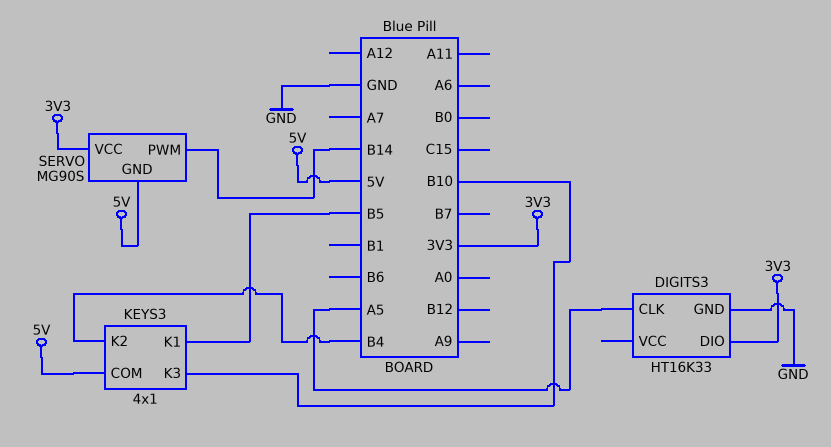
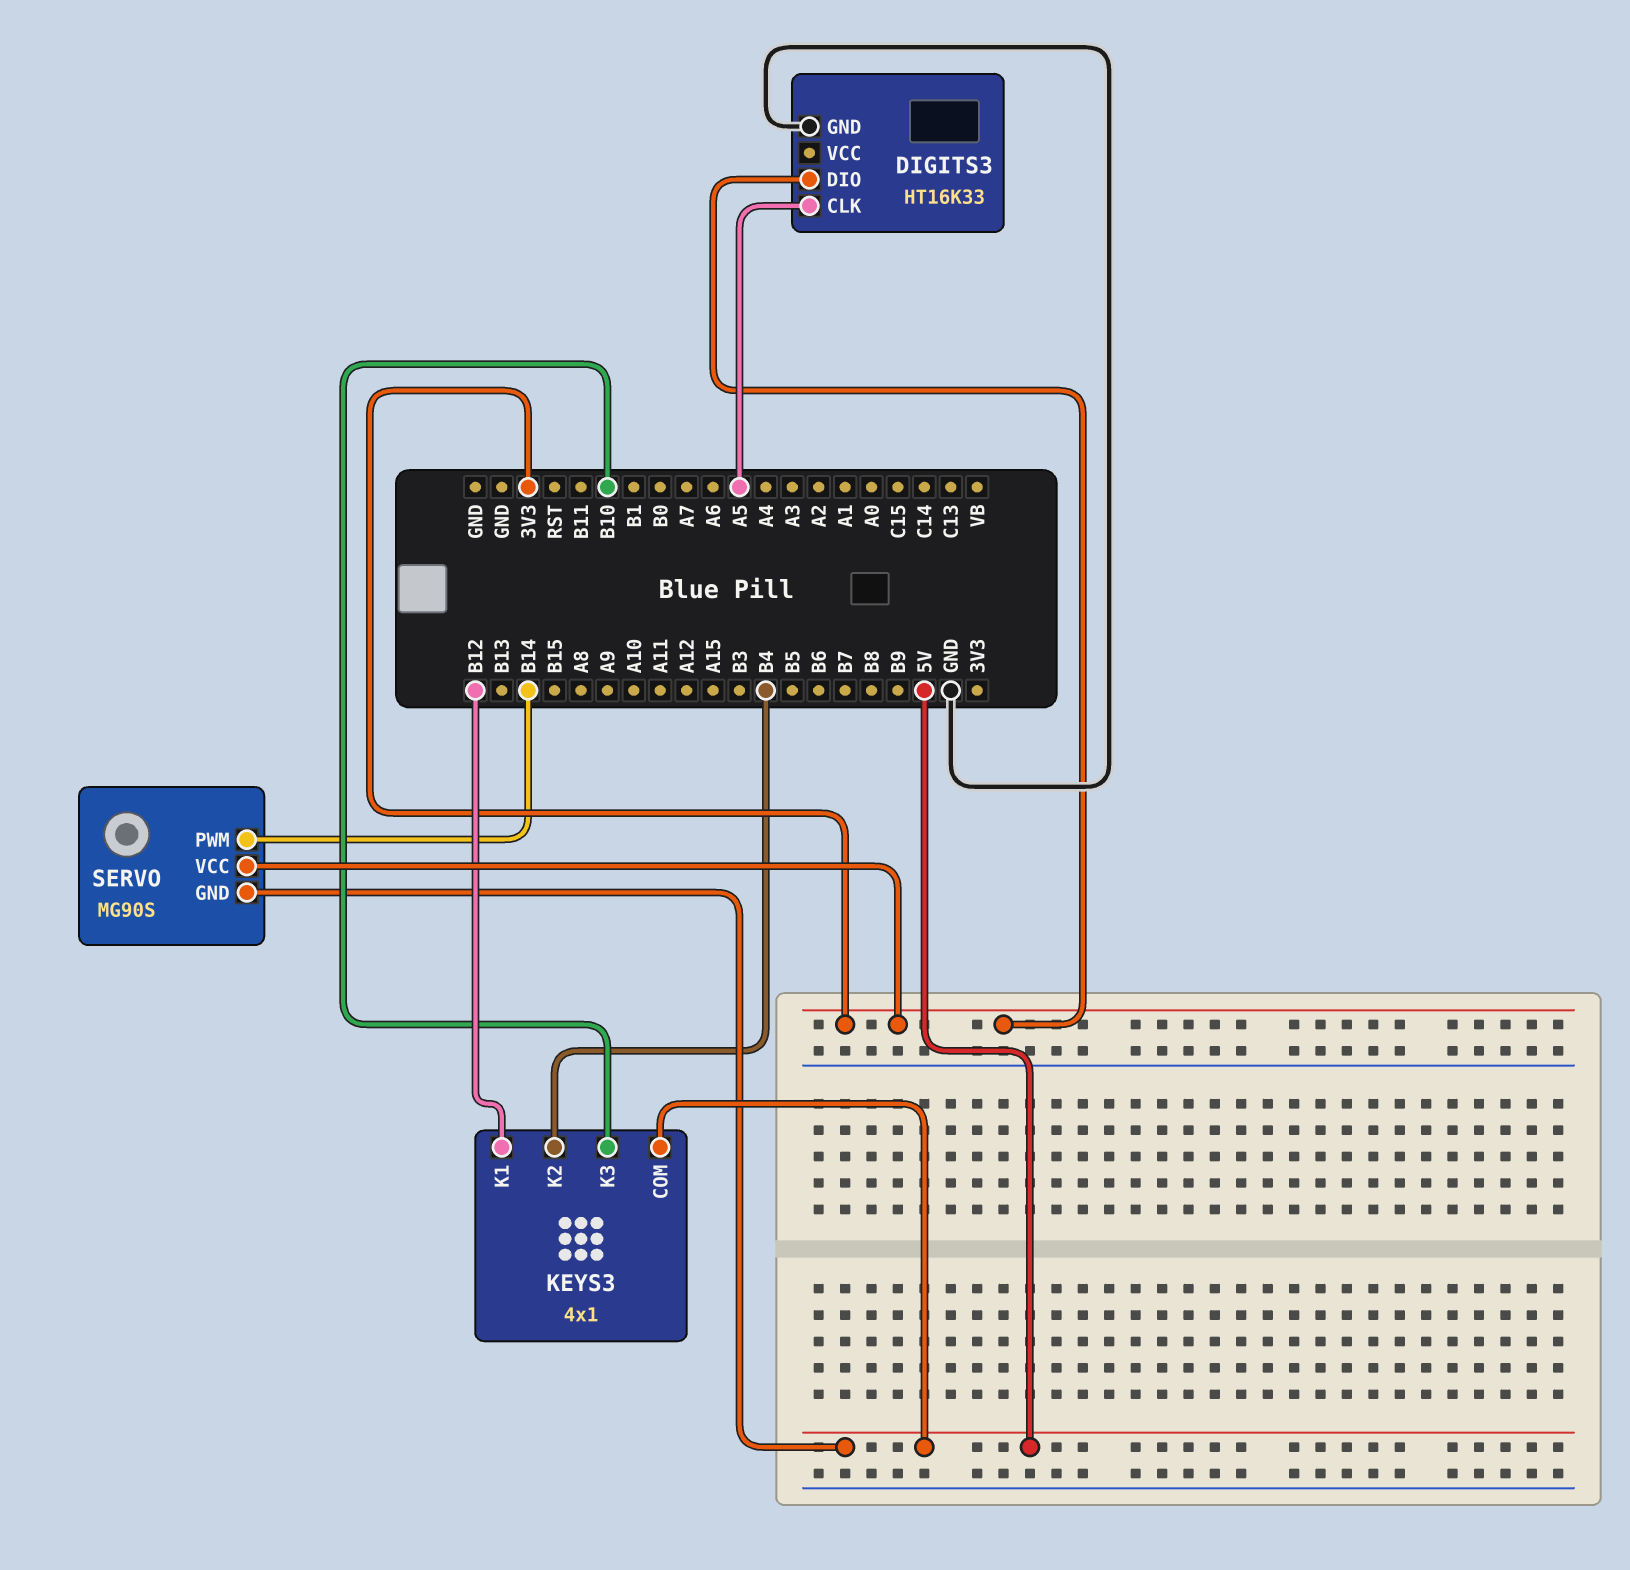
KEYS3 pin K1: B5 -> B12

